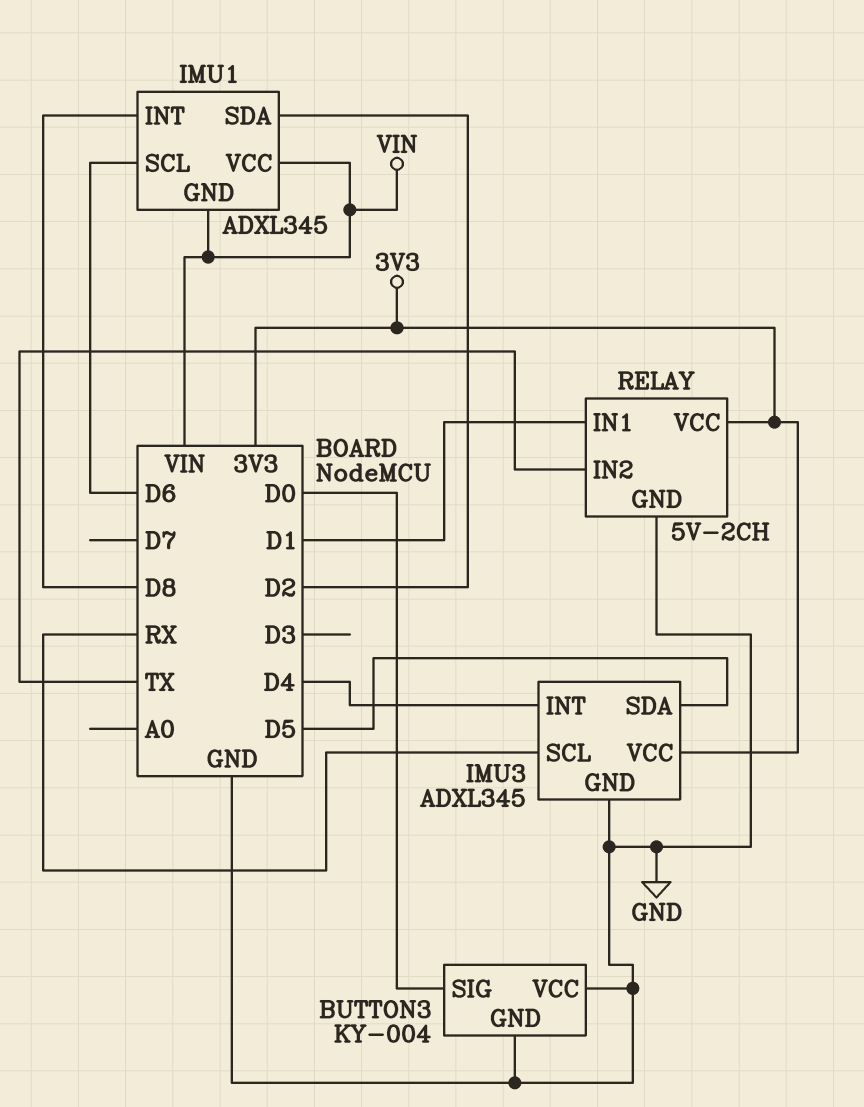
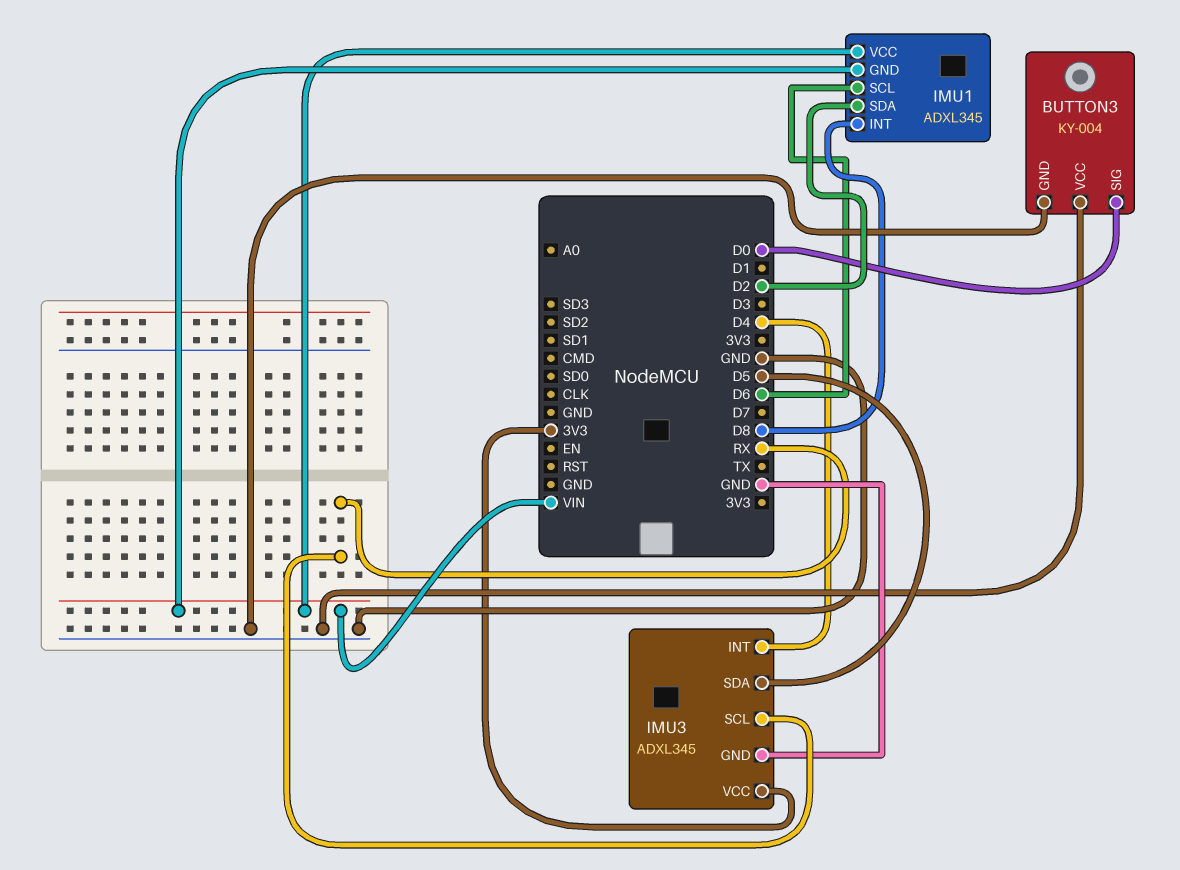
RELAY: 5V-2CH -> none
RELAY pin GND: GND -> none
RELAY pin IN1: D1 -> none
RELAY pin IN2: TX -> none
RELAY pin VCC: 3V3 -> none

